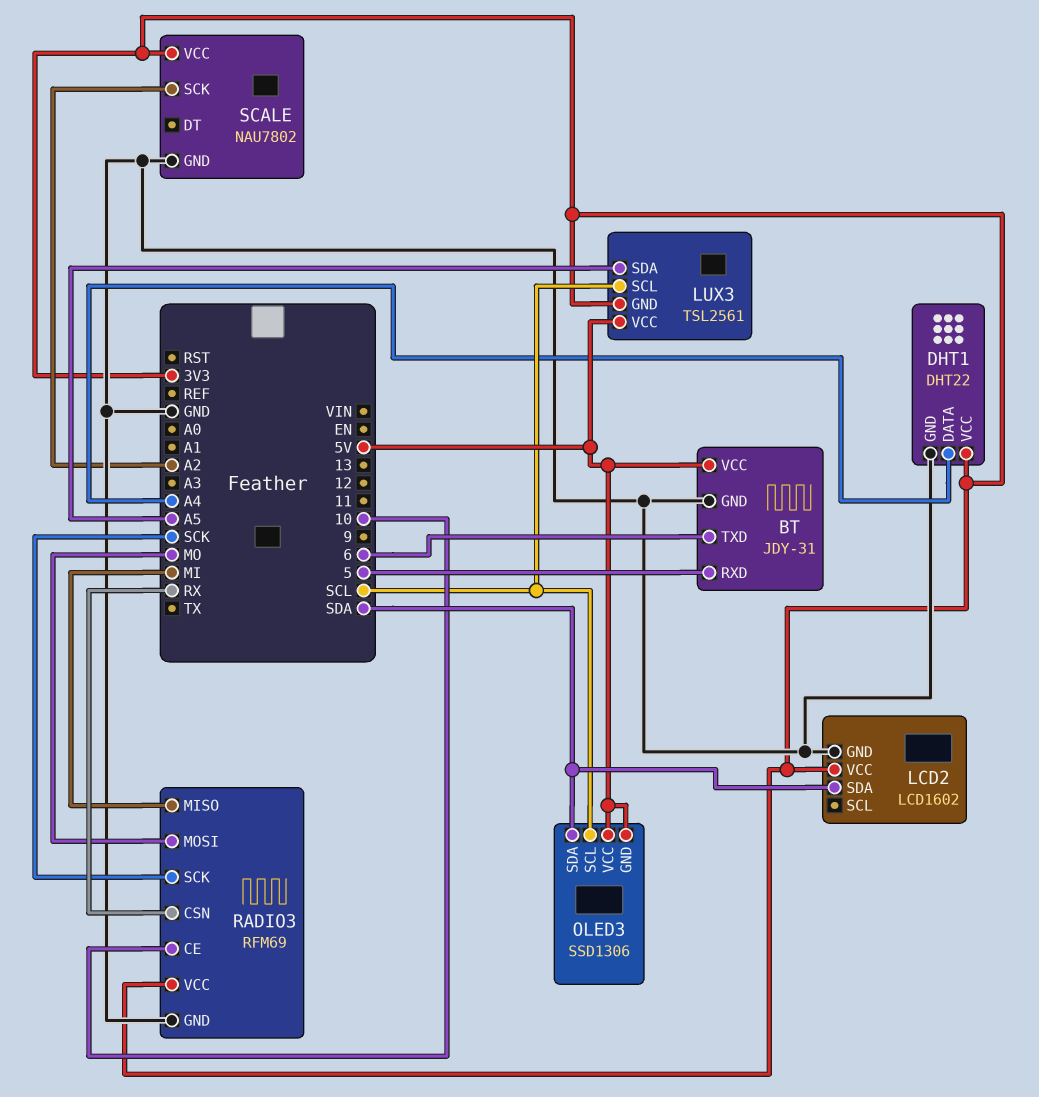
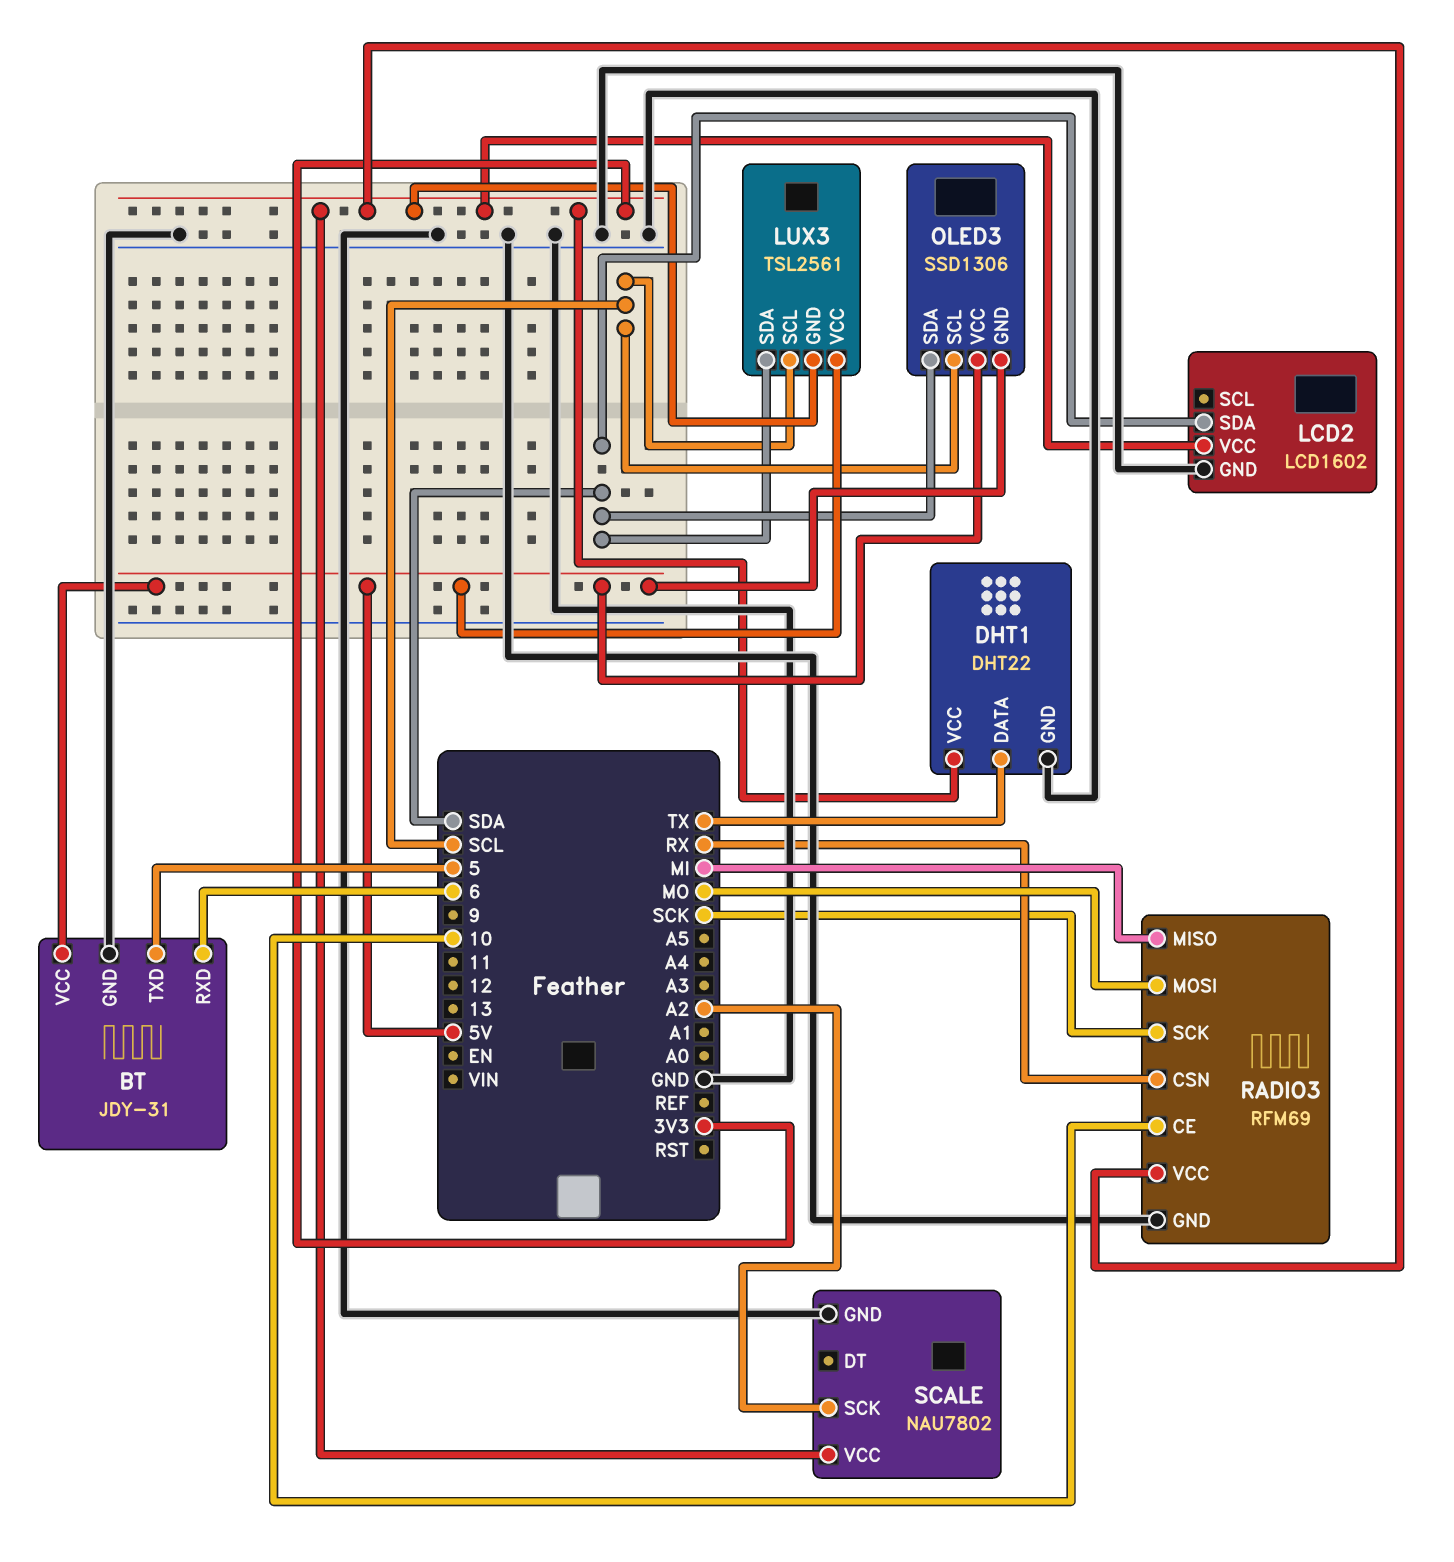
BT pin RXD: 5 -> 6
BT pin TXD: 6 -> 5
DHT1 pin DATA: A4 -> TX
LUX3 pin SDA: A5 -> SDA

